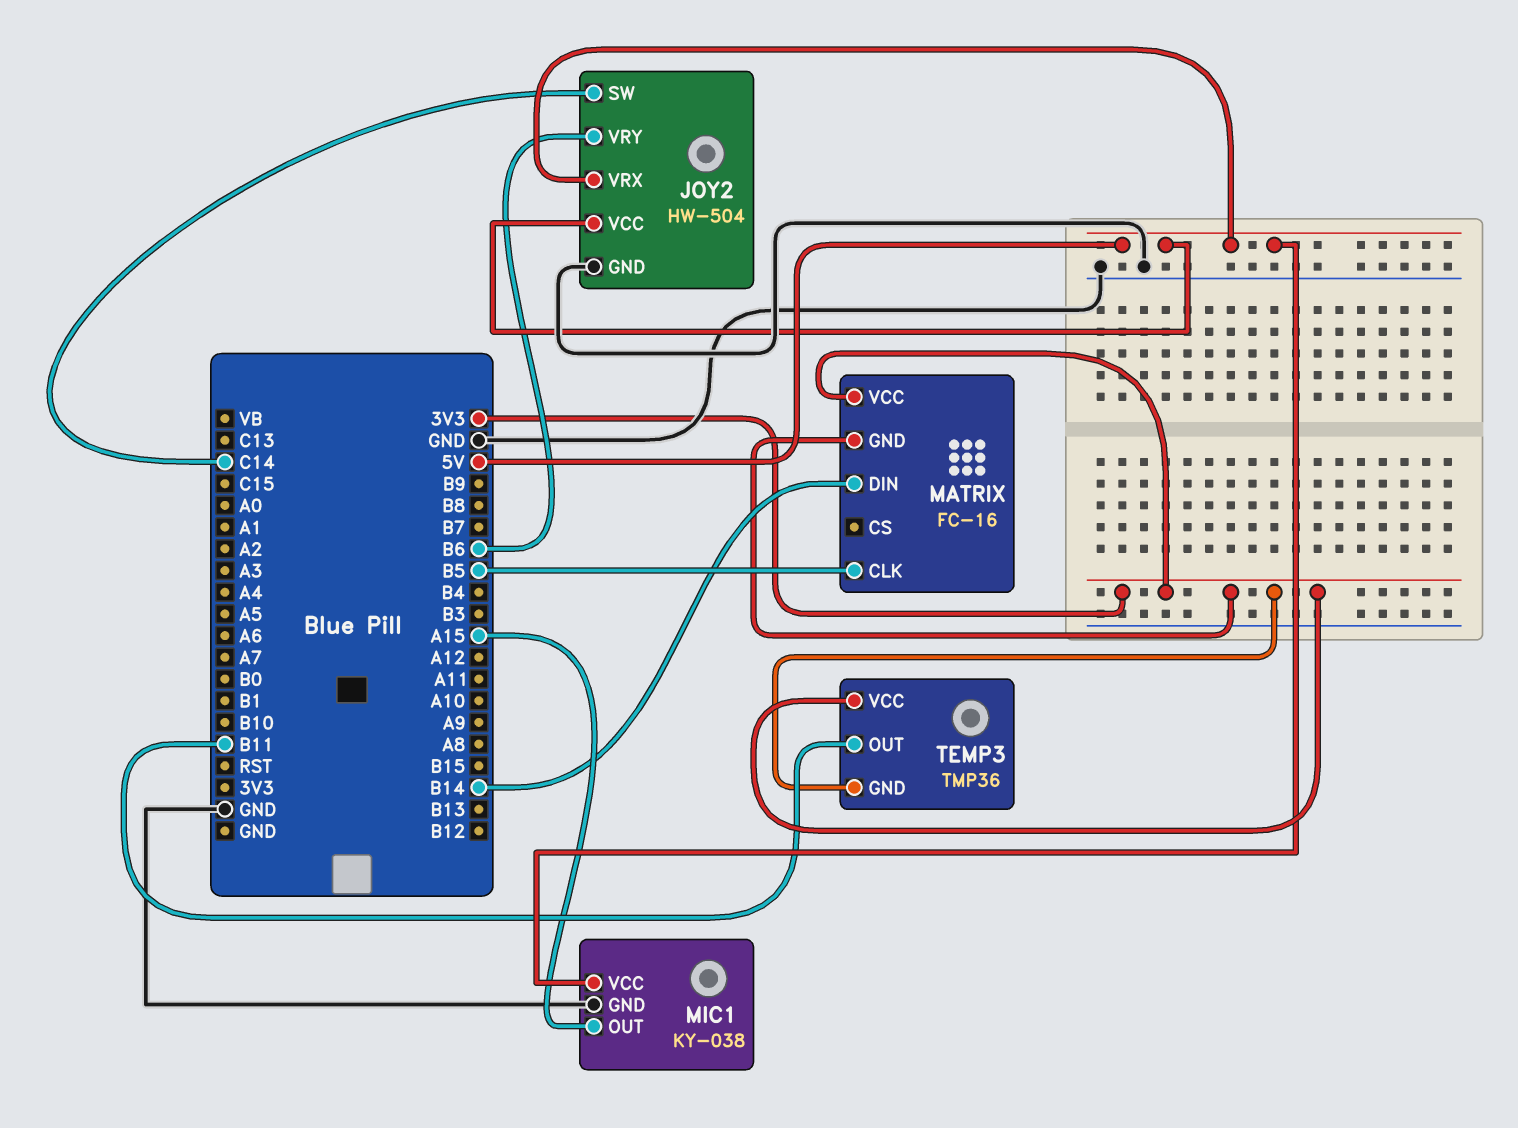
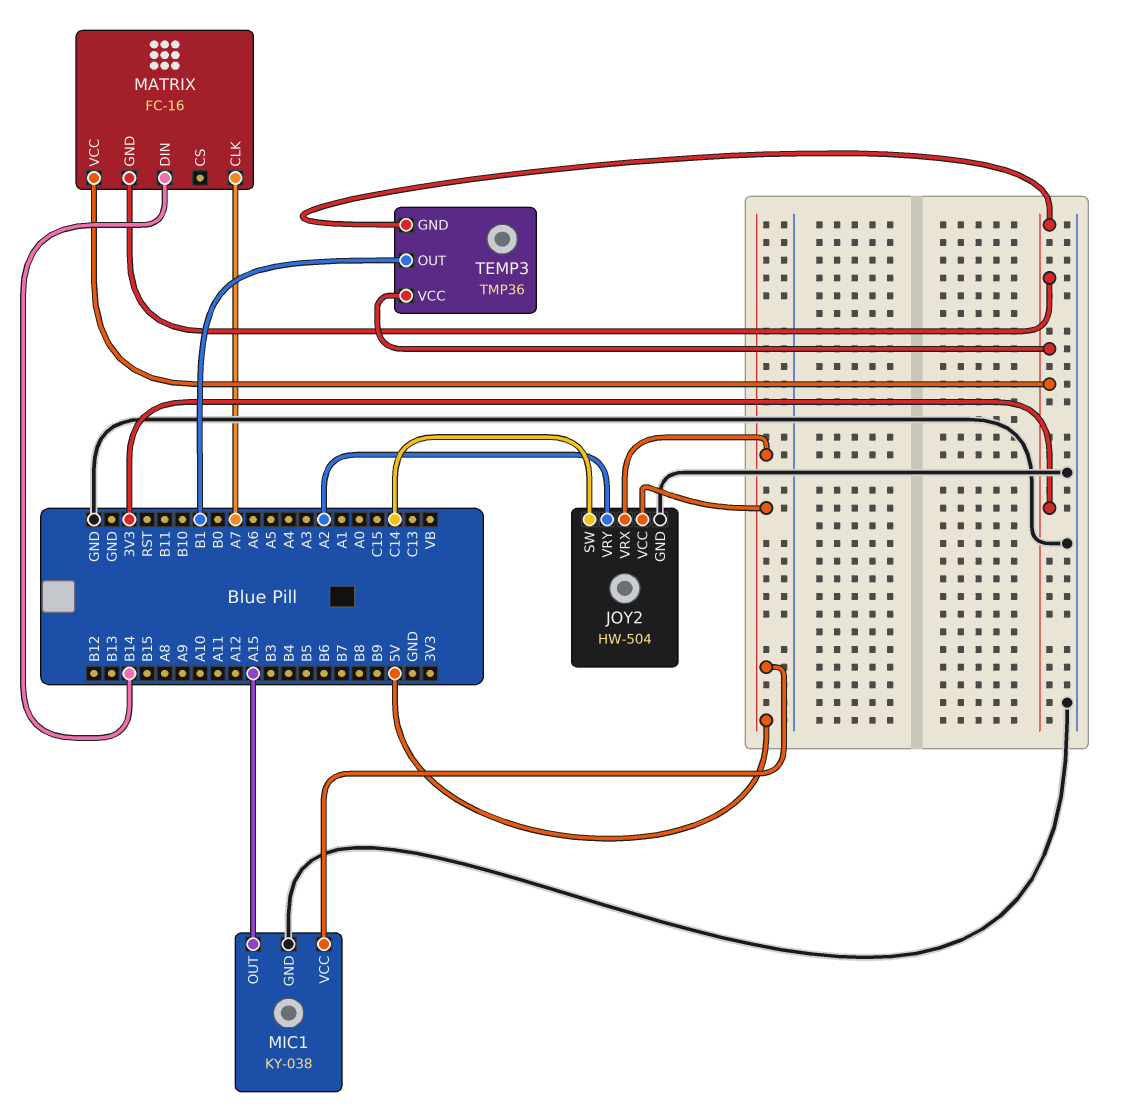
JOY2 pin VRY: B6 -> A2
MATRIX pin CLK: B5 -> A7
TEMP3 pin OUT: B11 -> B1

